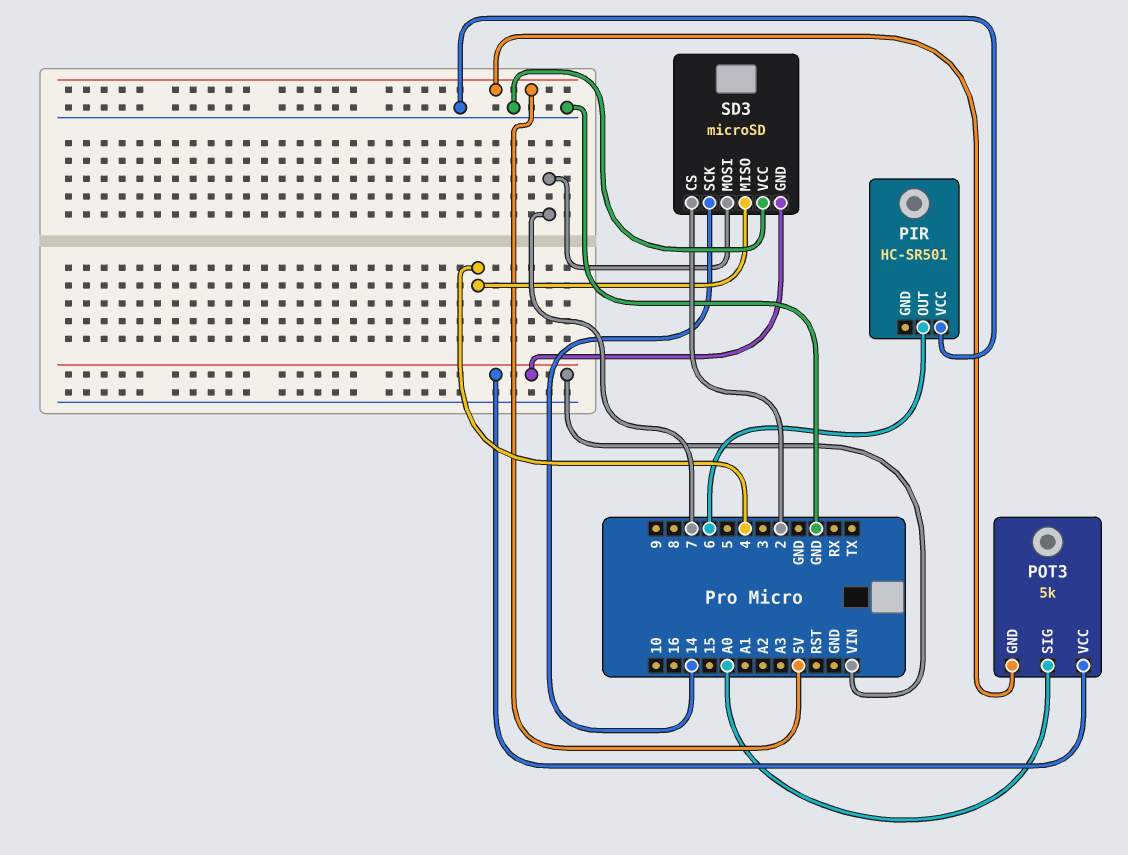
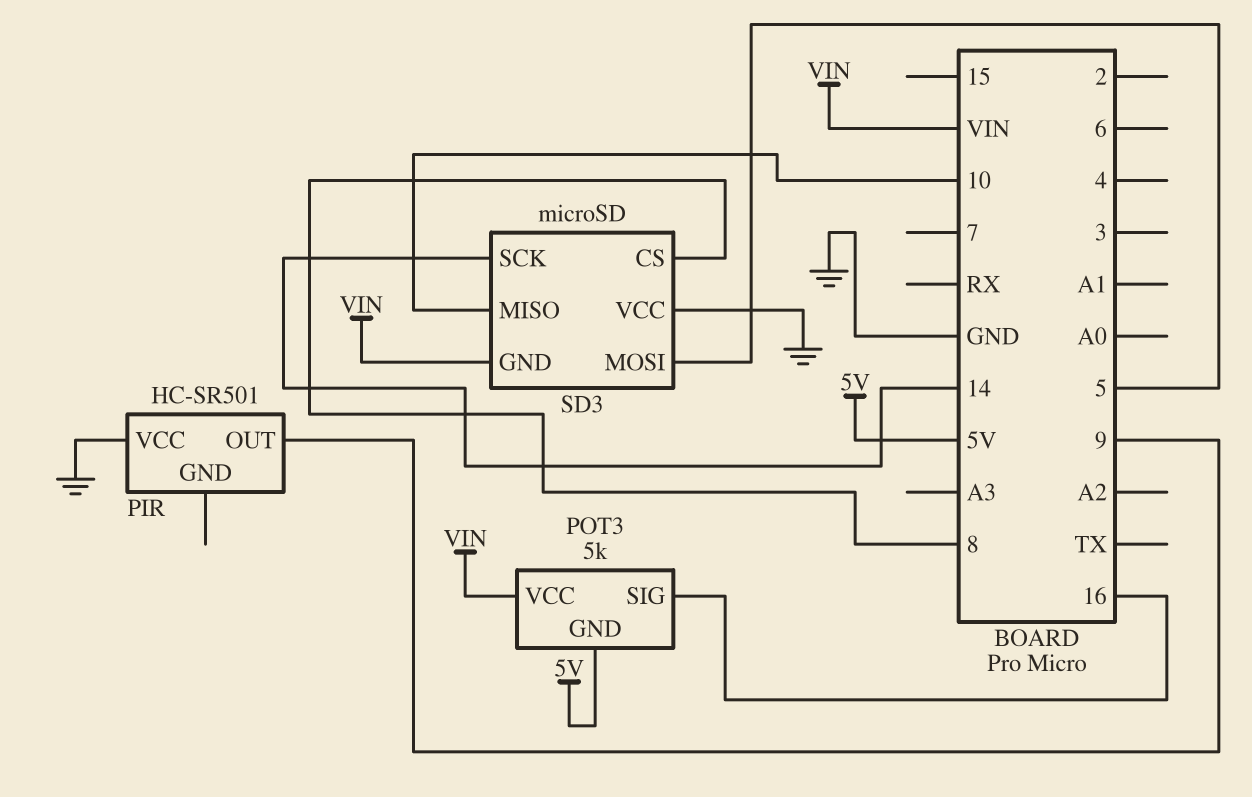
PIR pin OUT: 6 -> 9
POT3 pin SIG: A0 -> 16
SD3 pin CS: 2 -> 8
SD3 pin MISO: 4 -> 10
SD3 pin MOSI: 7 -> 5

